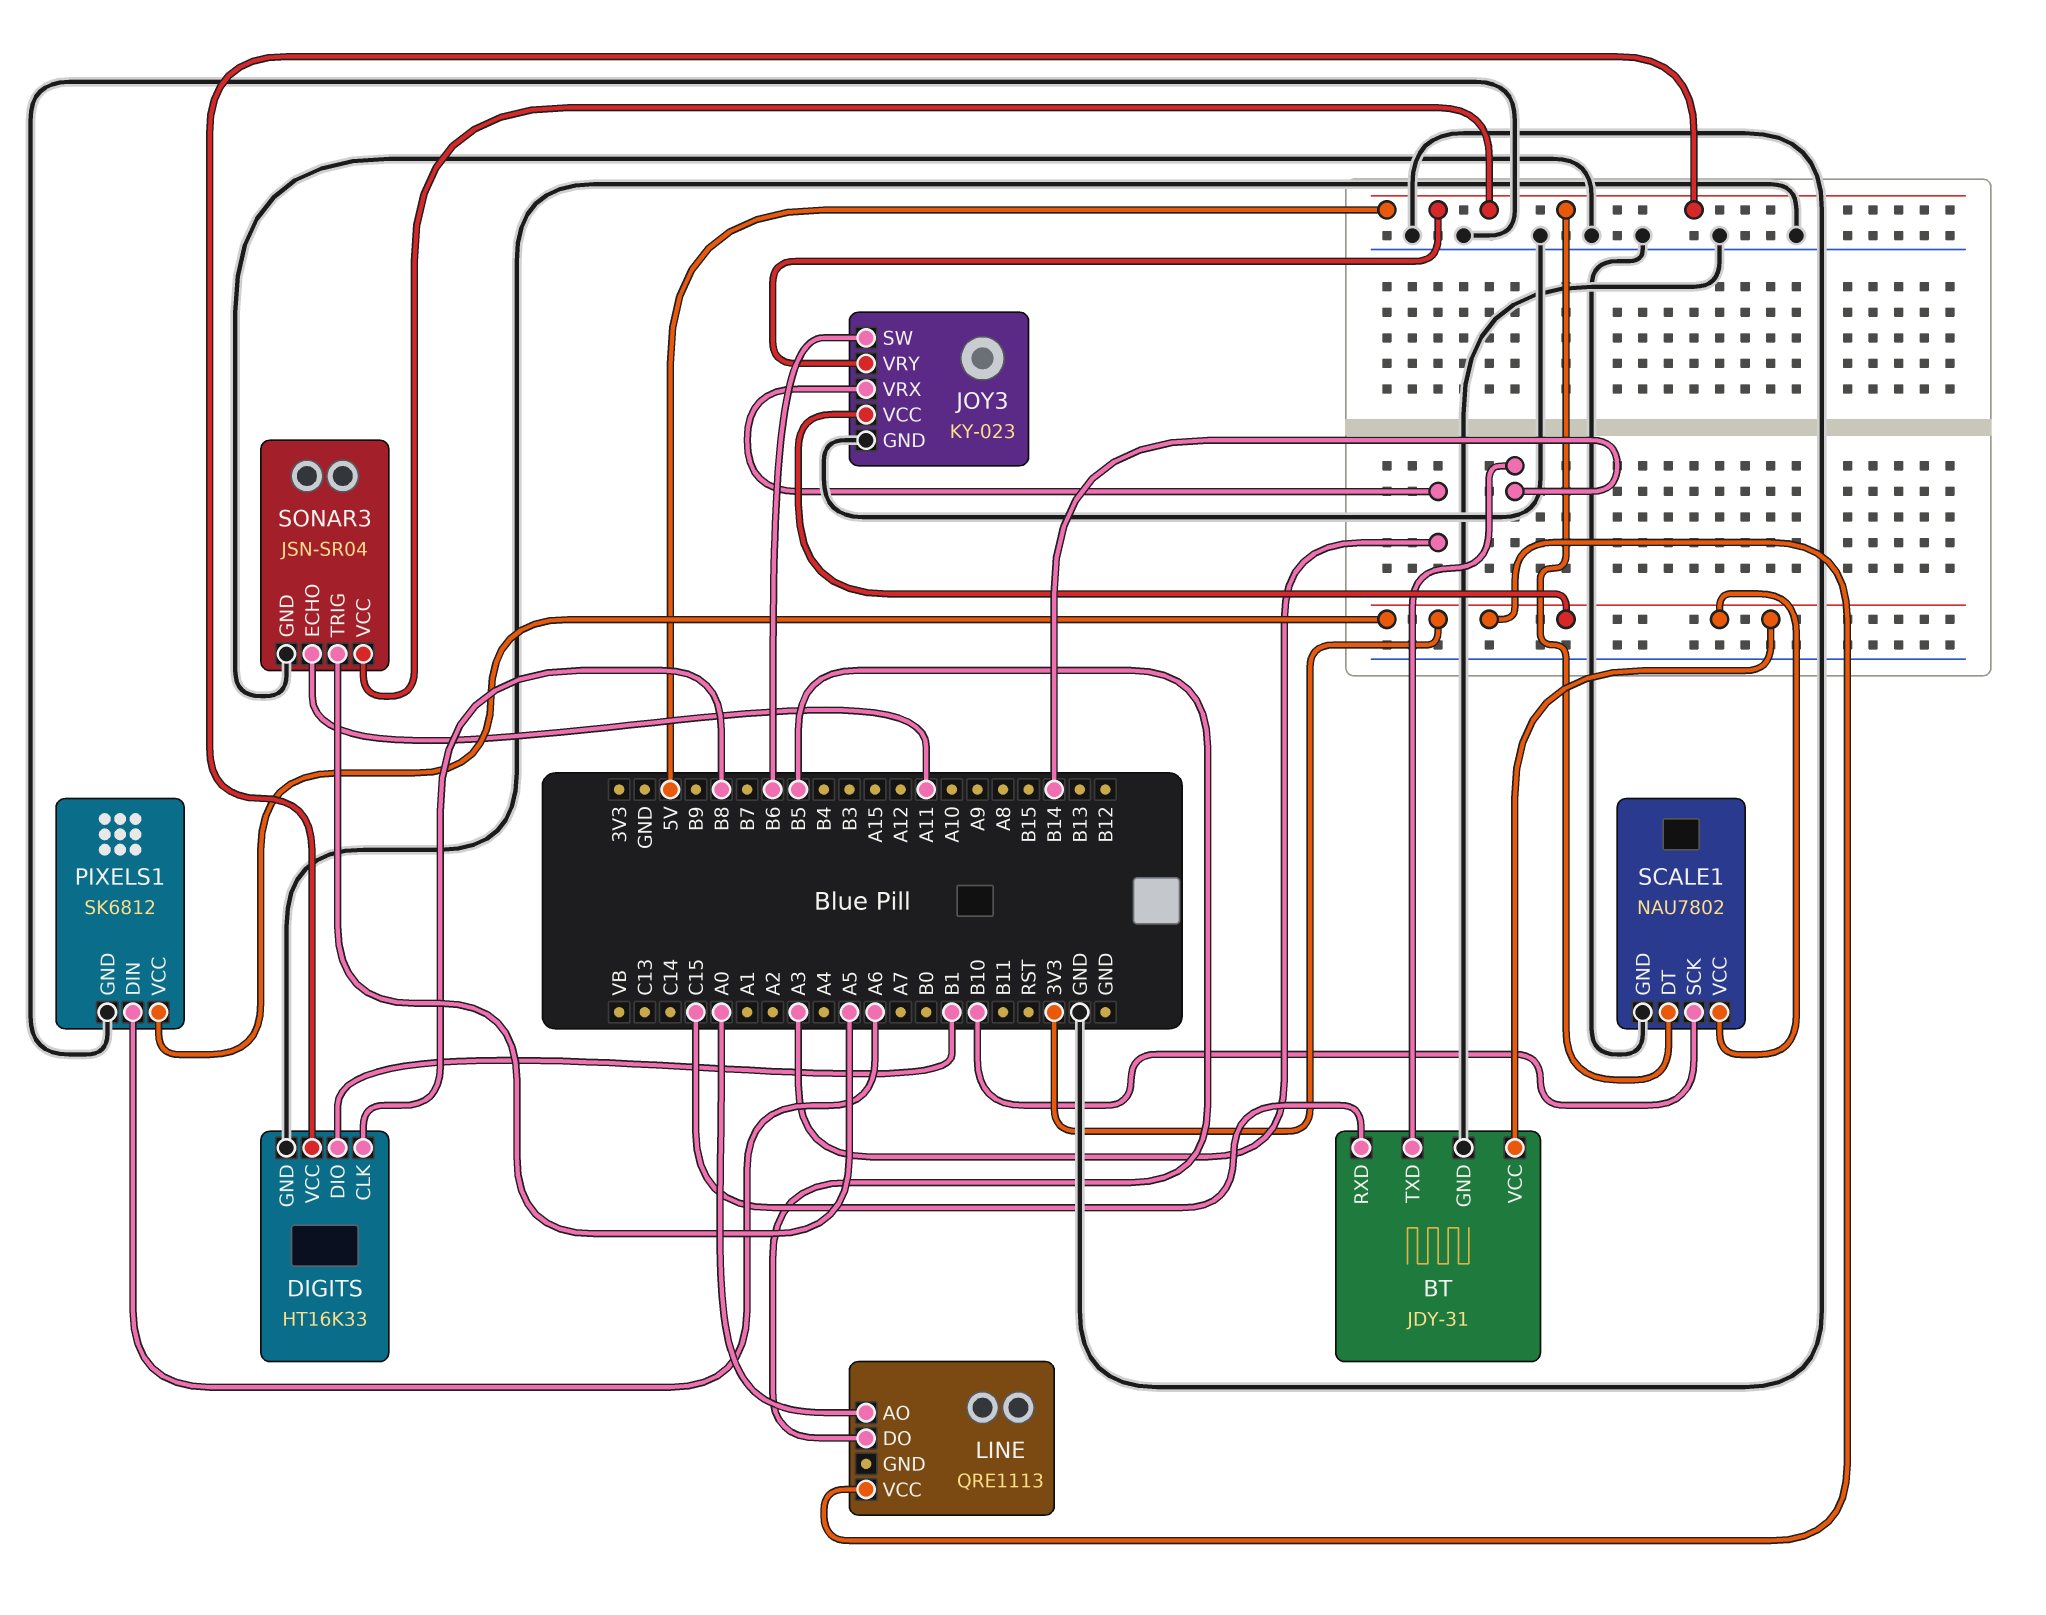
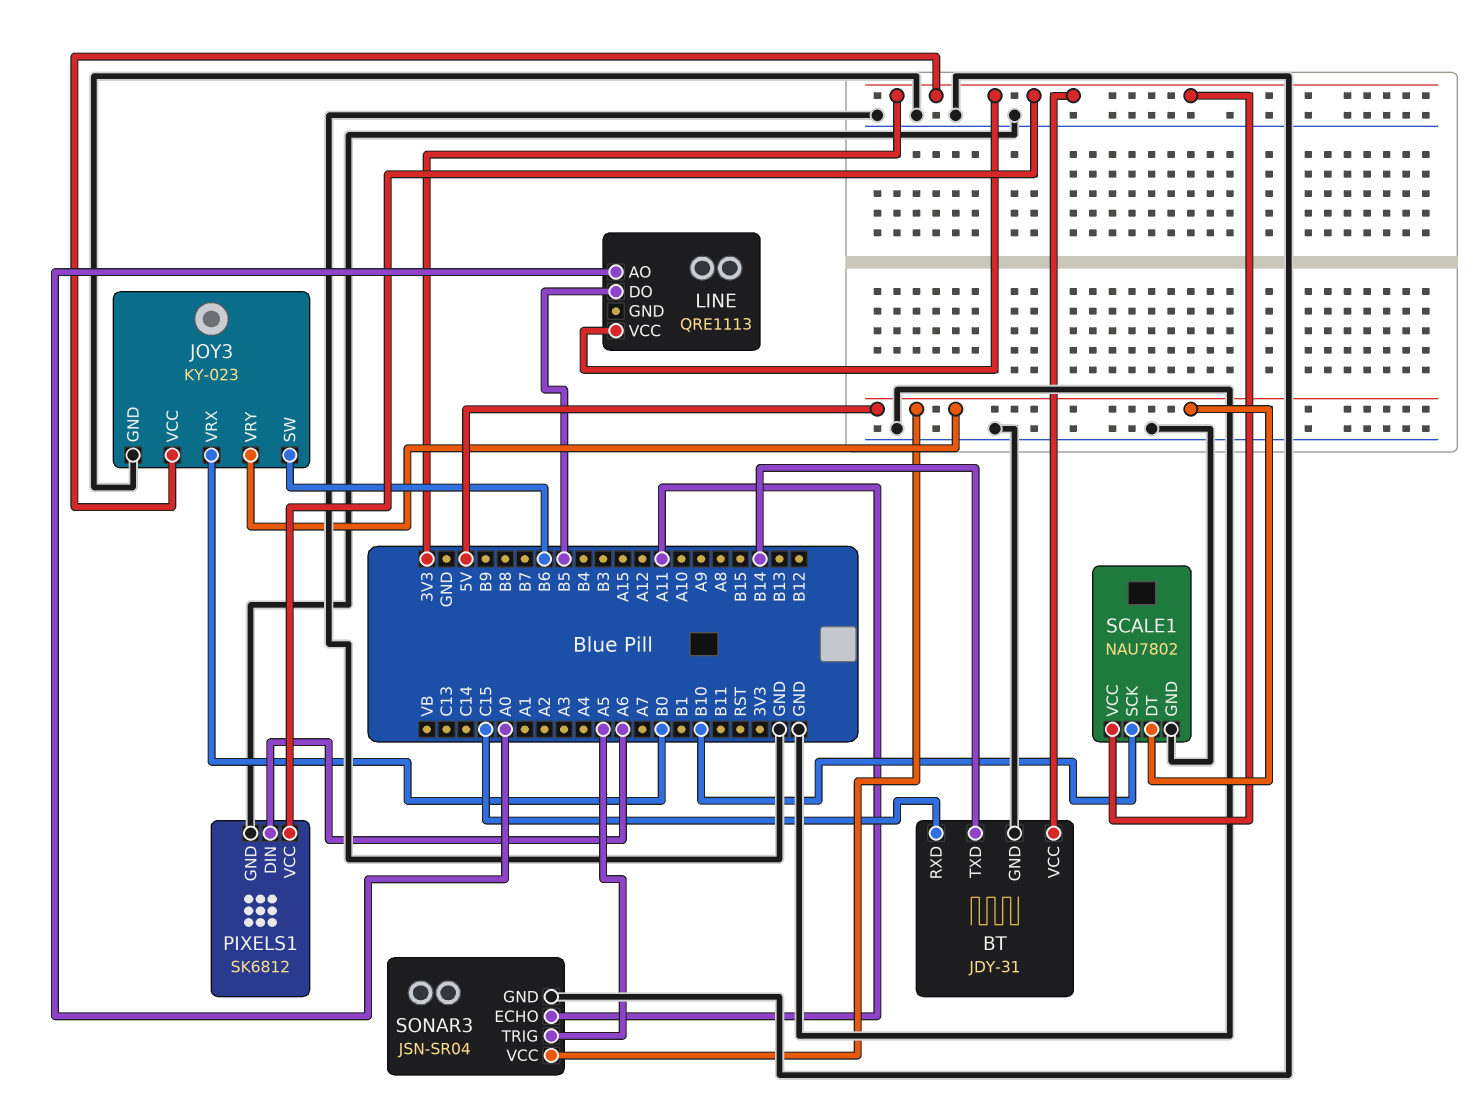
DIGITS: HT16K33 -> none
DIGITS pin CLK: B8 -> none
DIGITS pin DIO: B1 -> none
DIGITS pin GND: GND -> none
DIGITS pin VCC: 5V -> none
JOY3 pin VRX: A3 -> B0

